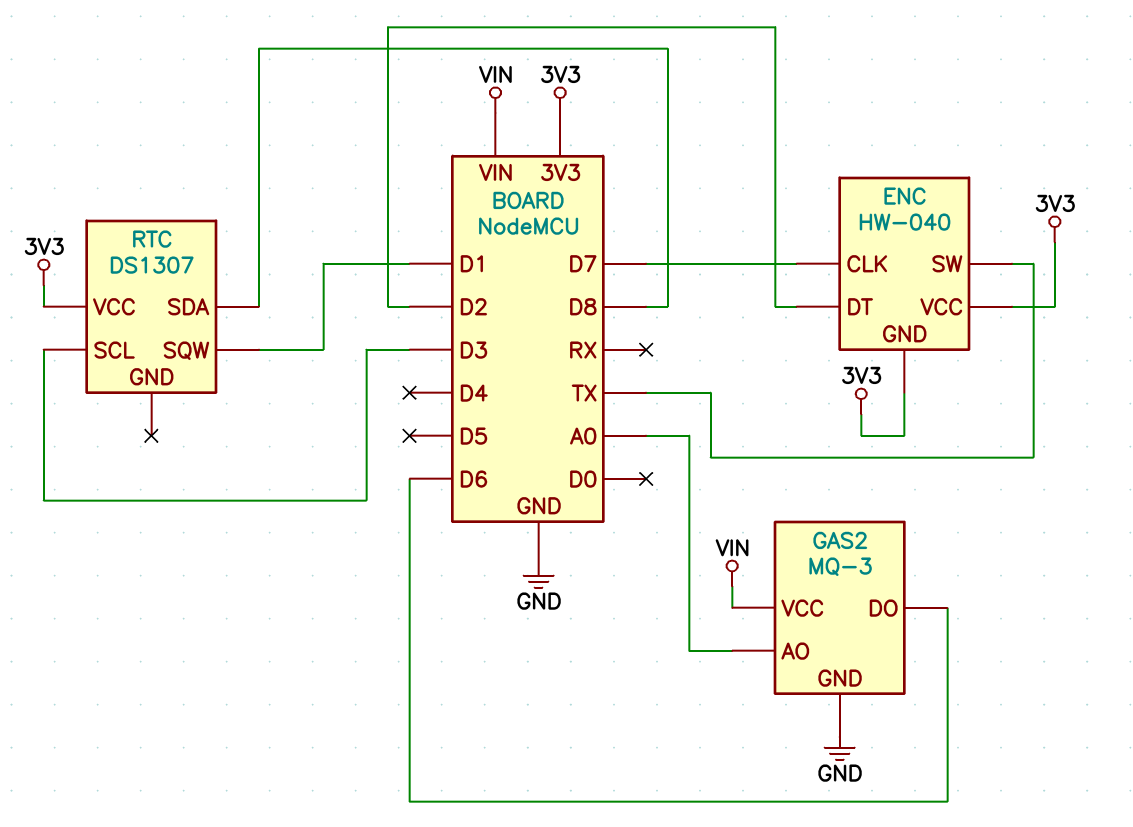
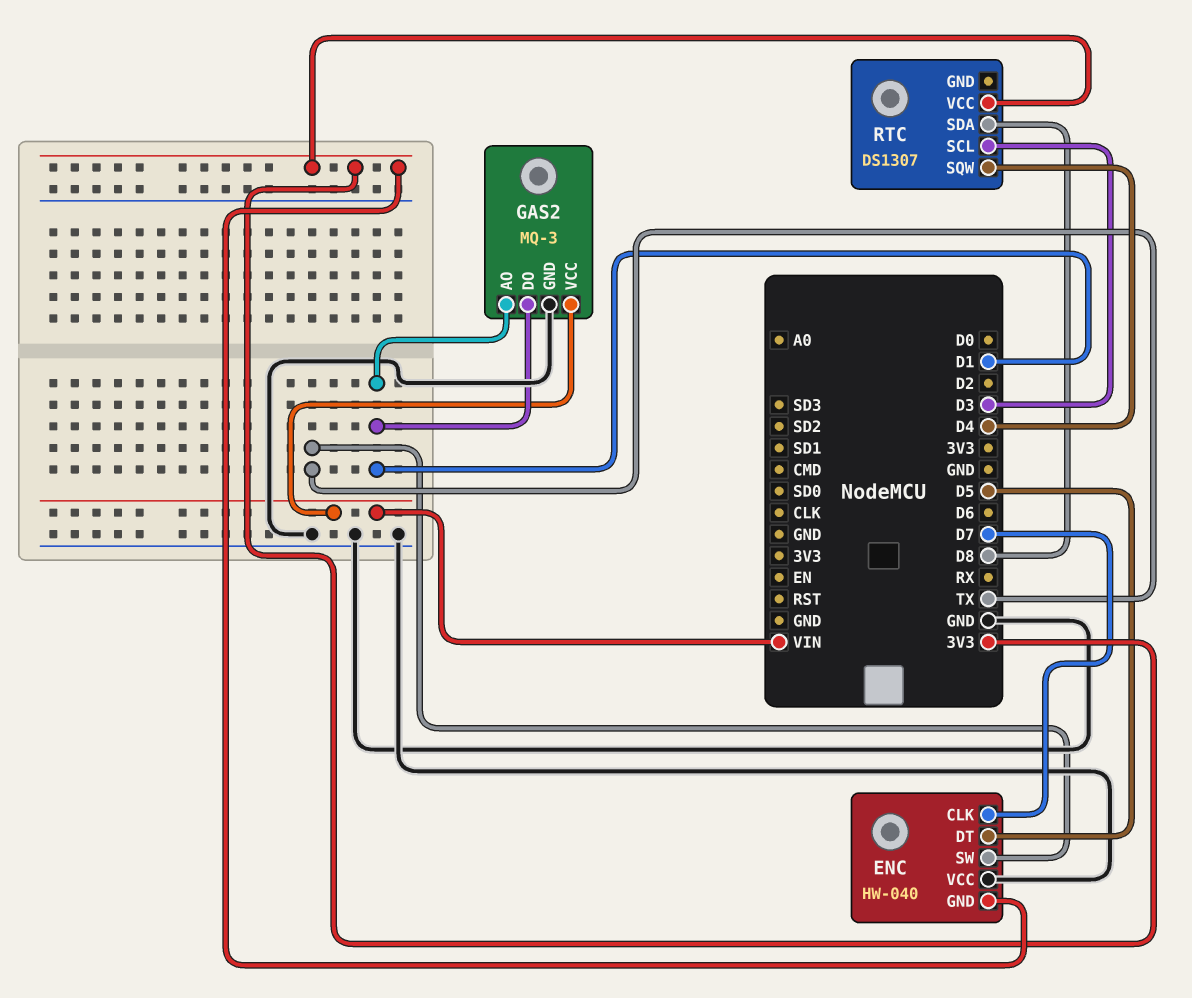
ENC pin DT: D2 -> D5
ENC pin VCC: 3V3 -> GND
GAS2 pin AO: A0 -> D1
GAS2 pin DO: D6 -> D1
RTC pin SQW: D1 -> D4

